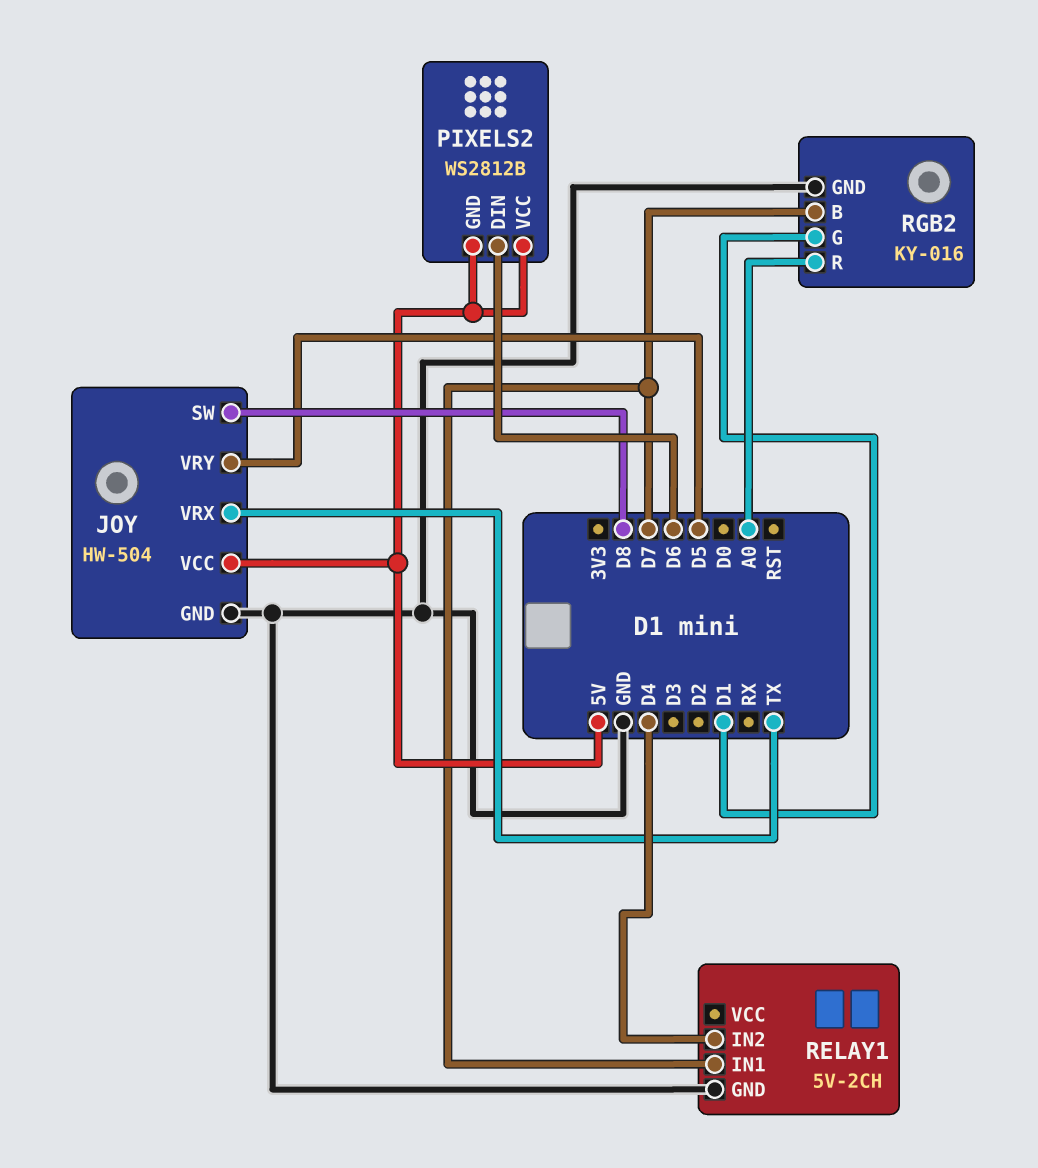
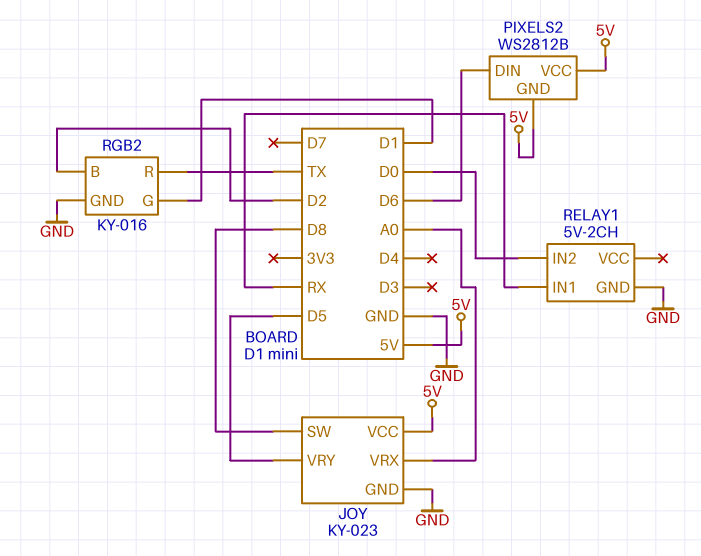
JOY: HW-504 -> KY-023
JOY pin VRX: TX -> A0
RELAY1 pin IN1: D7 -> RX
RELAY1 pin IN2: D4 -> D0
RGB2 pin B: D7 -> D2
RGB2 pin R: A0 -> TX

